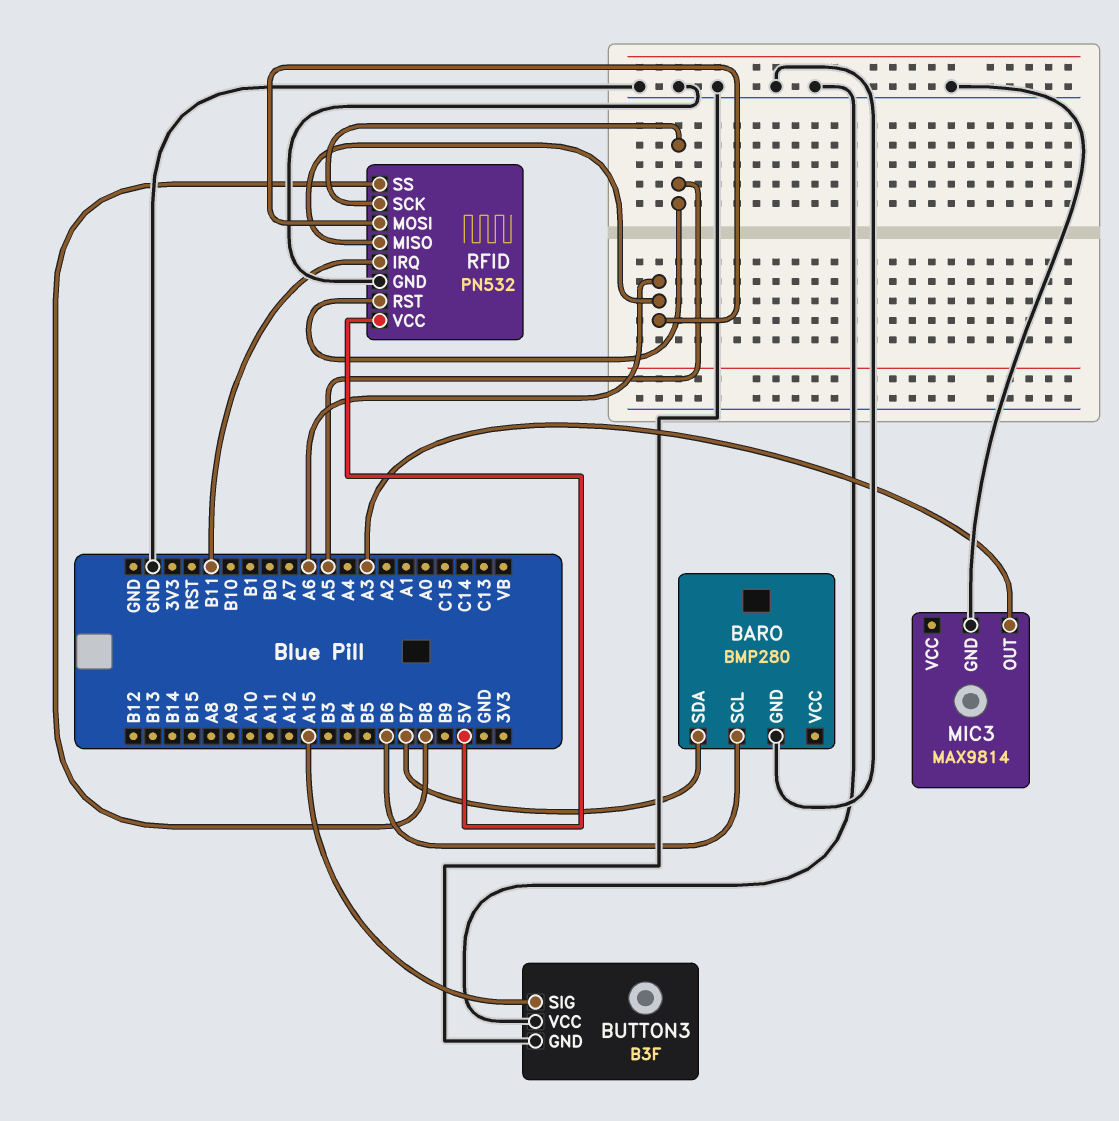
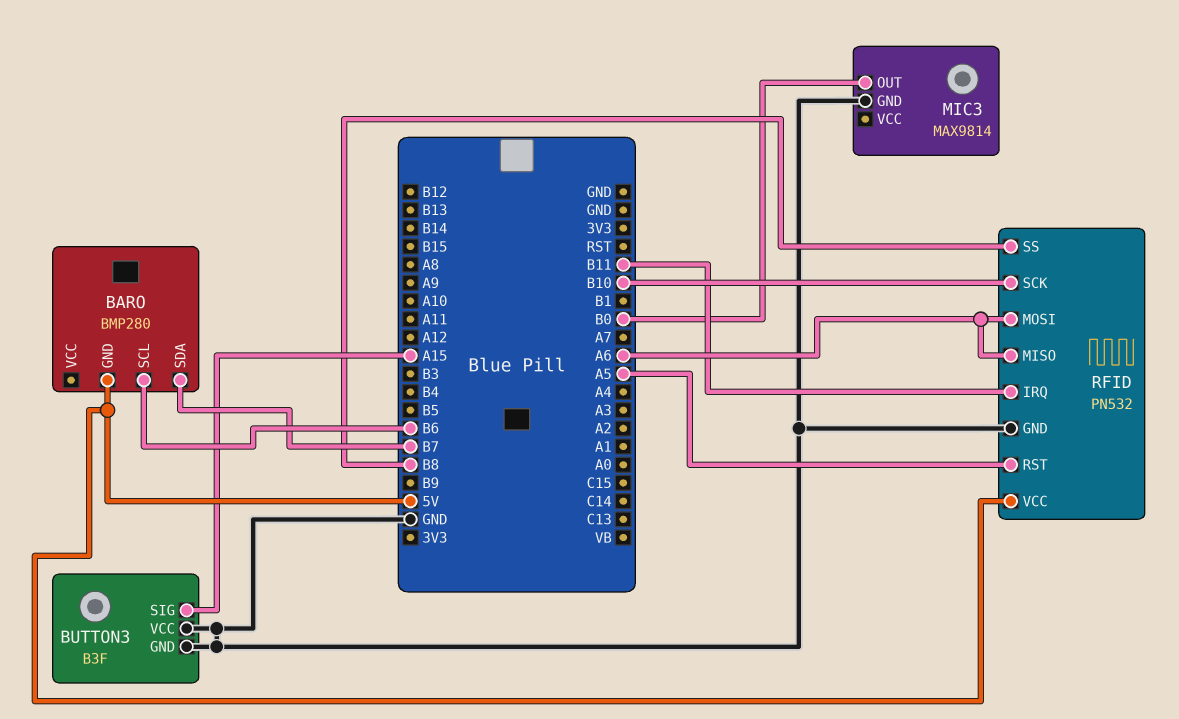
BARO pin GND: GND -> 5V
MIC3 pin OUT: A3 -> B0
RFID pin SCK: A5 -> B10

